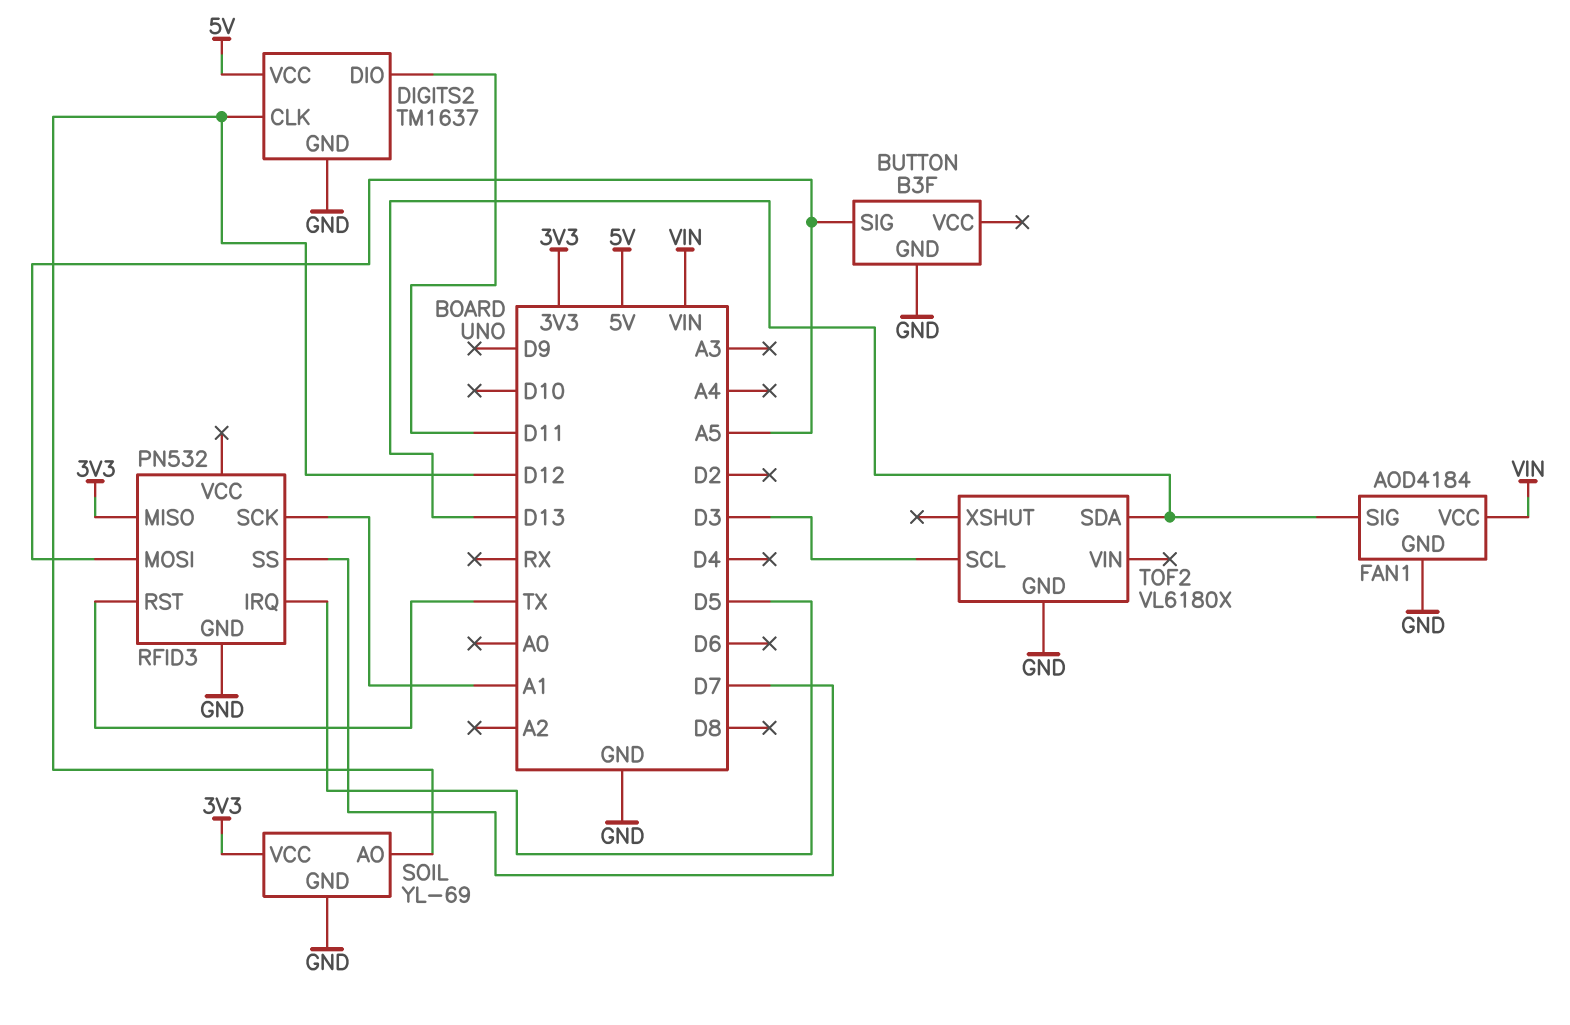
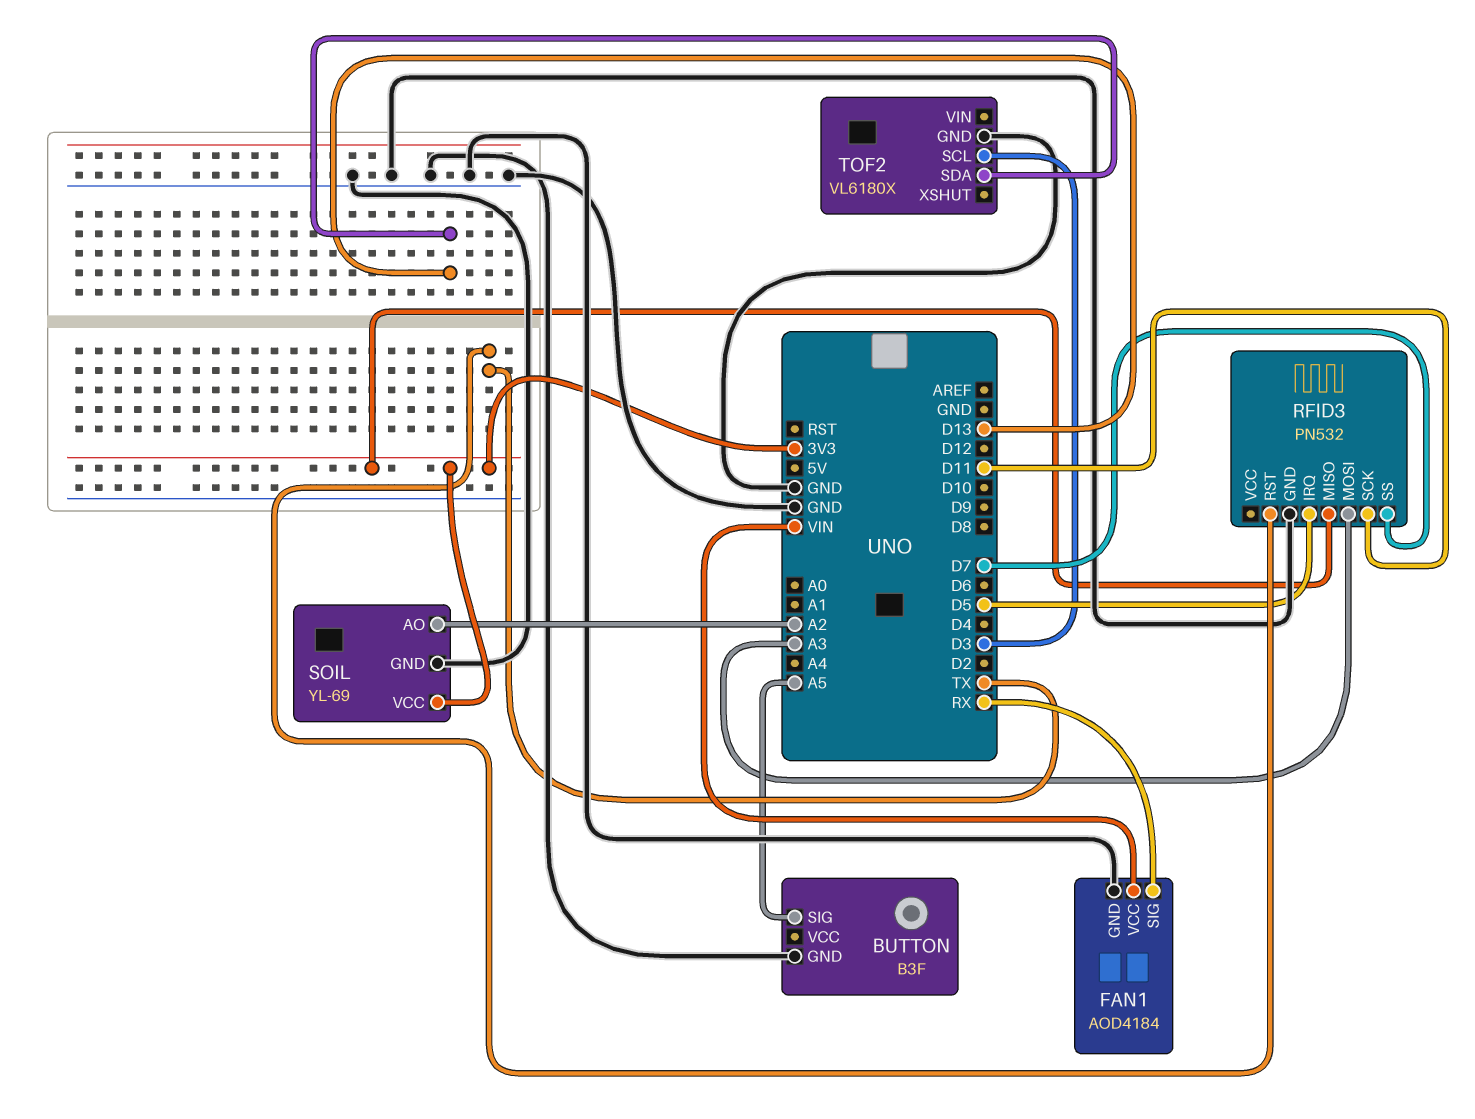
DIGITS2: TM1637 -> none
DIGITS2 pin CLK: D12 -> none
DIGITS2 pin DIO: D11 -> none
DIGITS2 pin GND: GND -> none
DIGITS2 pin VCC: 5V -> none
FAN1 pin SIG: D13 -> RX
RFID3 pin MOSI: A5 -> A3
RFID3 pin SCK: A1 -> D11
SOIL pin AO: D12 -> A2

